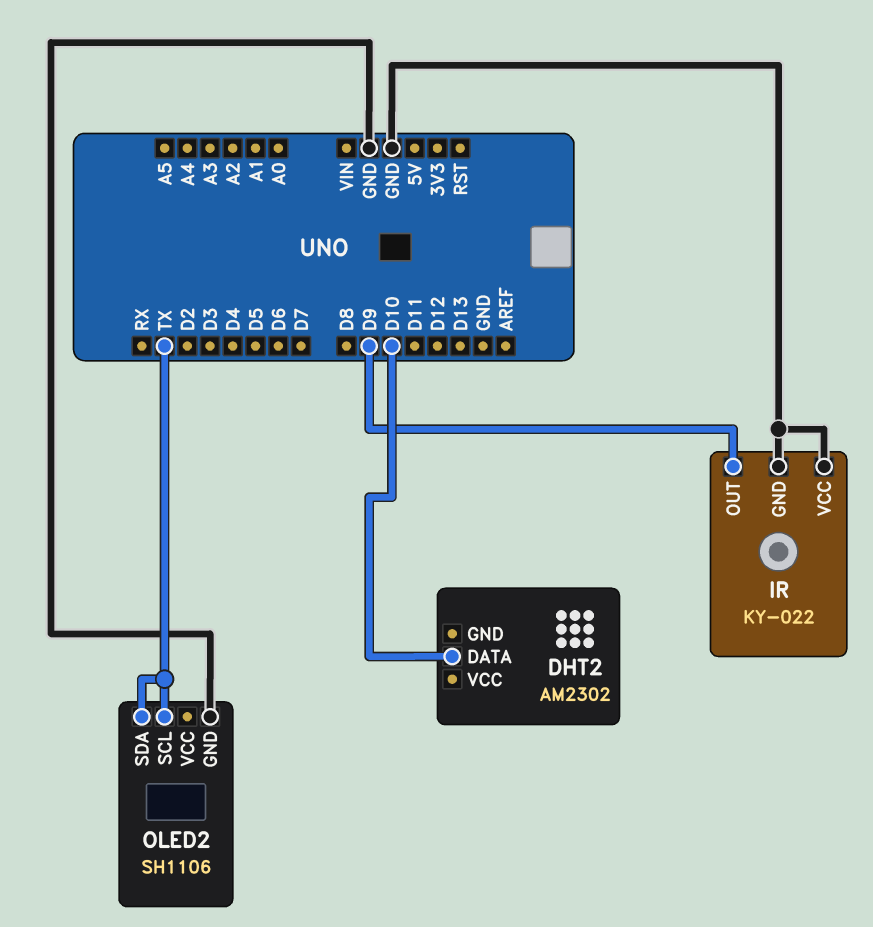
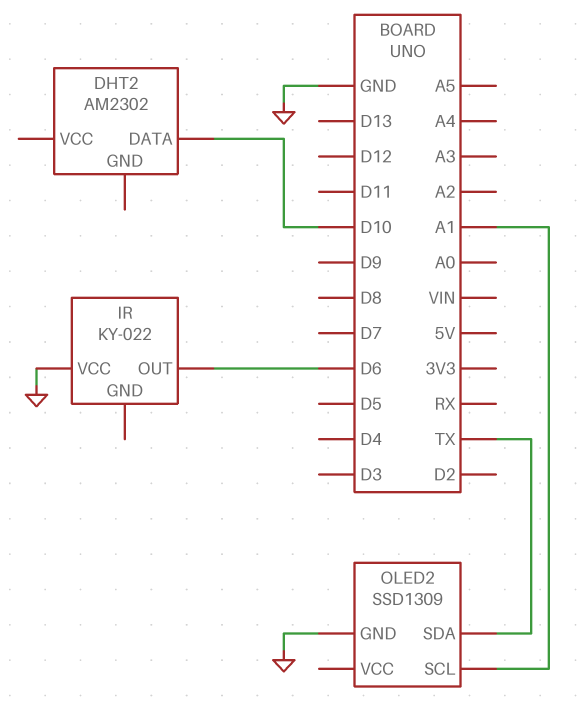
IR pin GND: GND -> none
IR pin OUT: D9 -> D6
OLED2: SH1106 -> SSD1309
OLED2 pin SCL: TX -> A1

